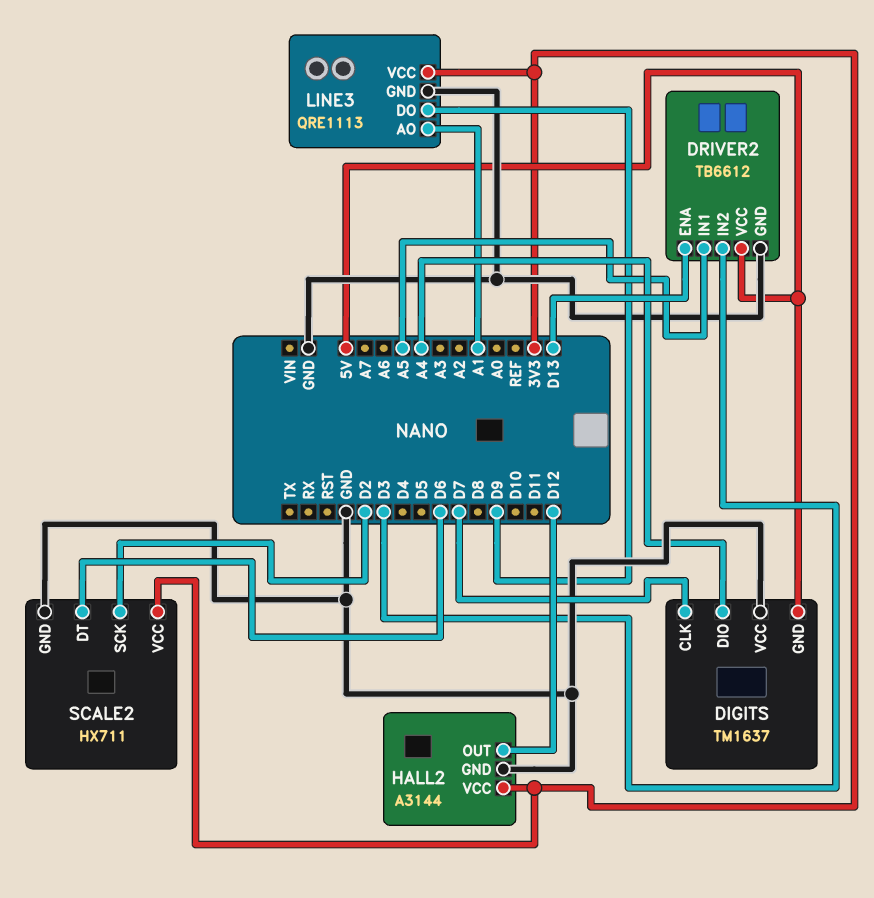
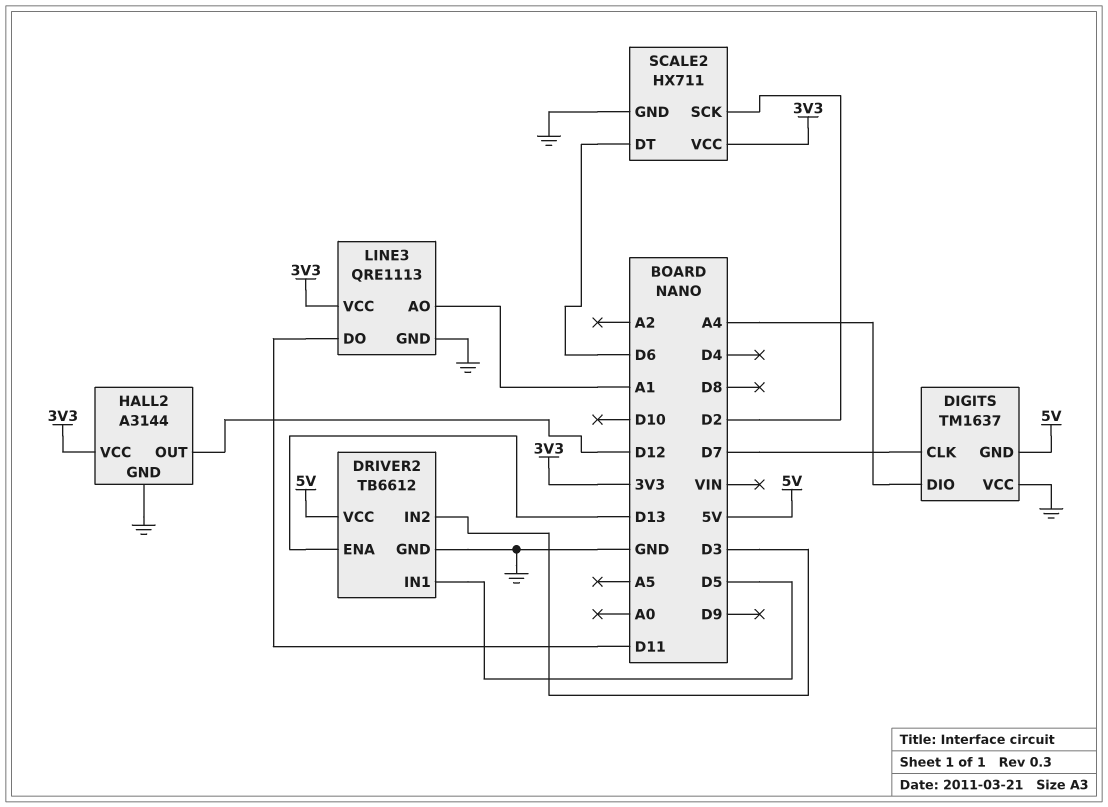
DRIVER2 pin IN1: A5 -> D5
LINE3 pin DO: D9 -> D11

